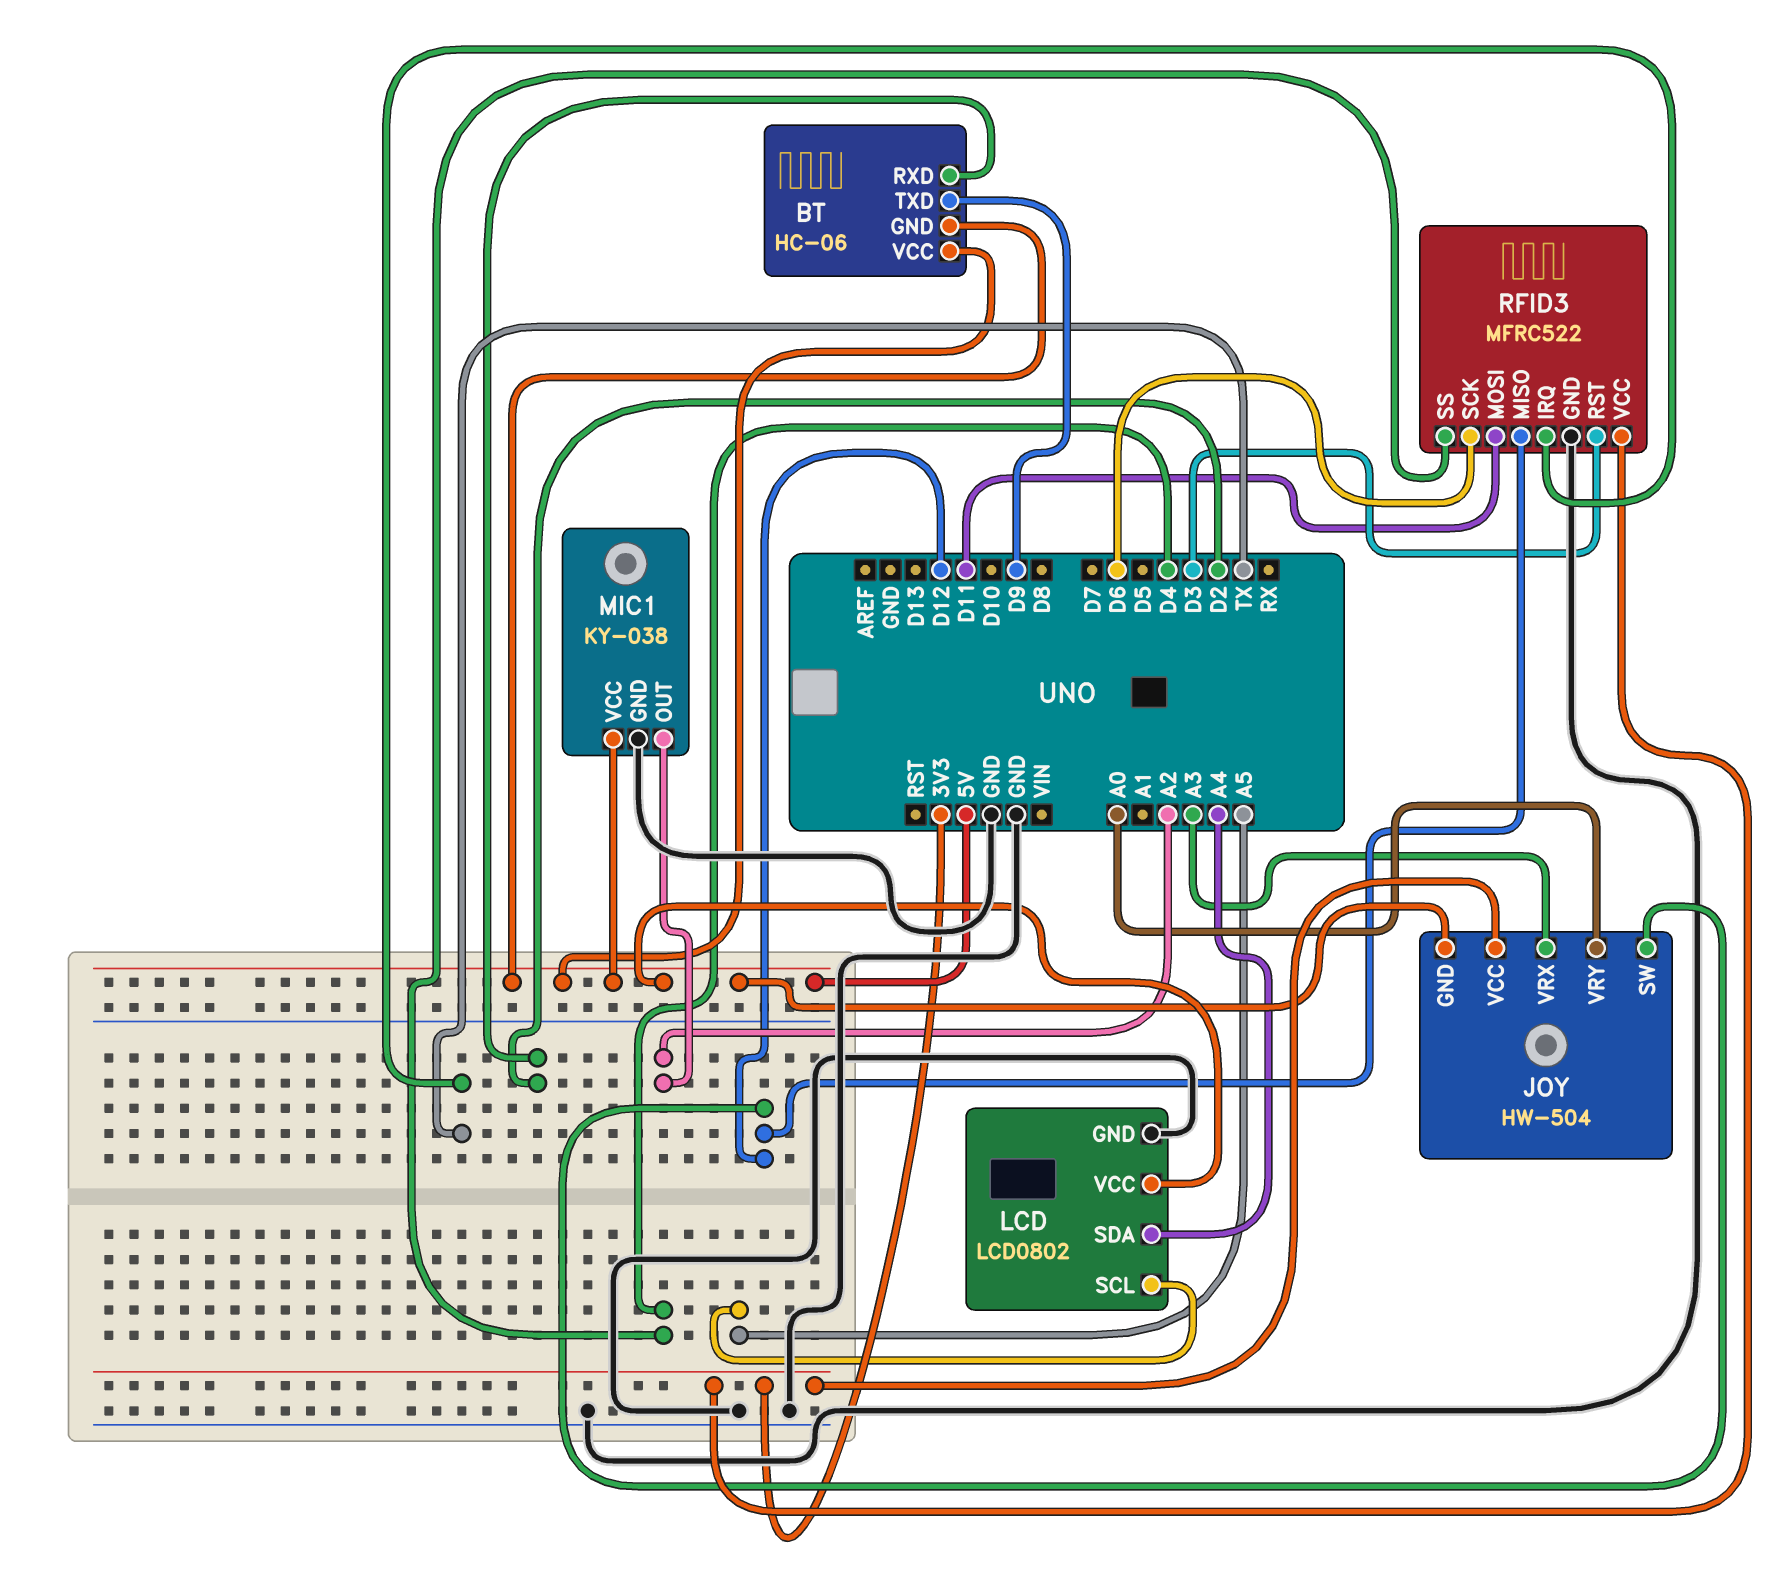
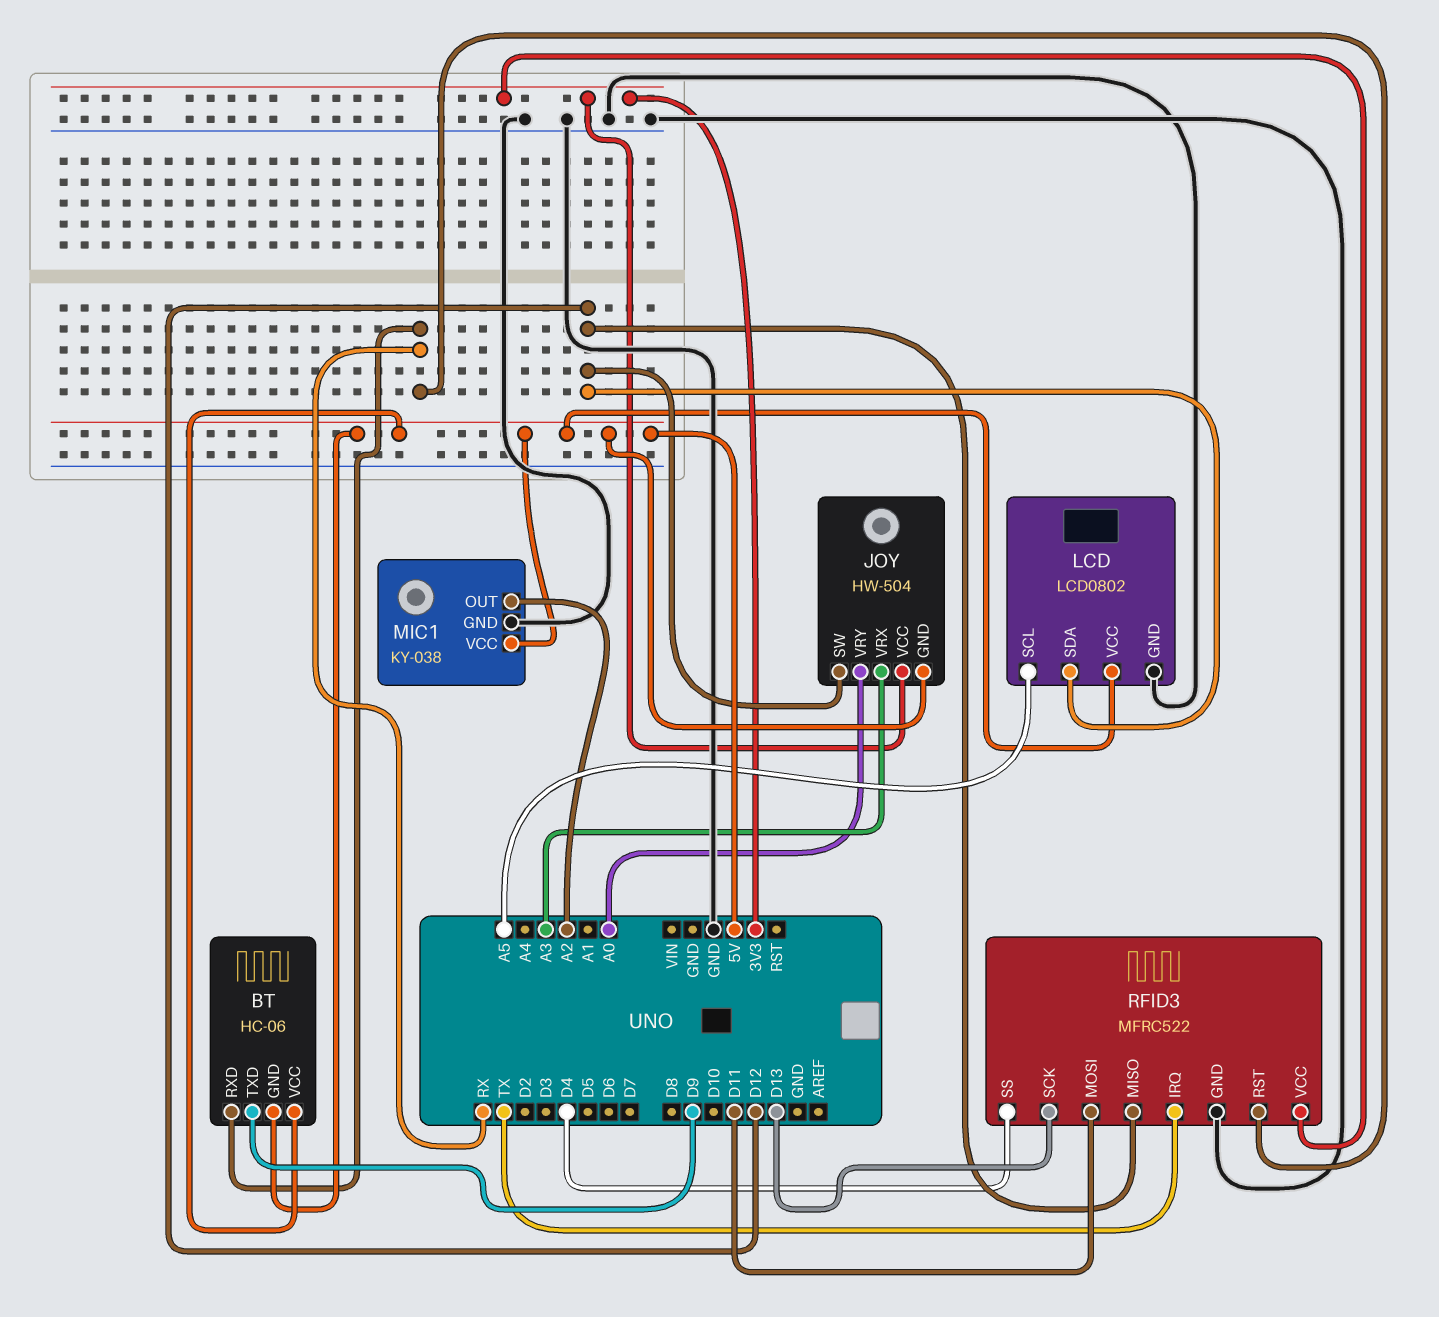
BT pin RXD: D2 -> RX
LCD pin SDA: A4 -> D12
RFID3 pin RST: D3 -> RX
RFID3 pin SCK: D6 -> D13

